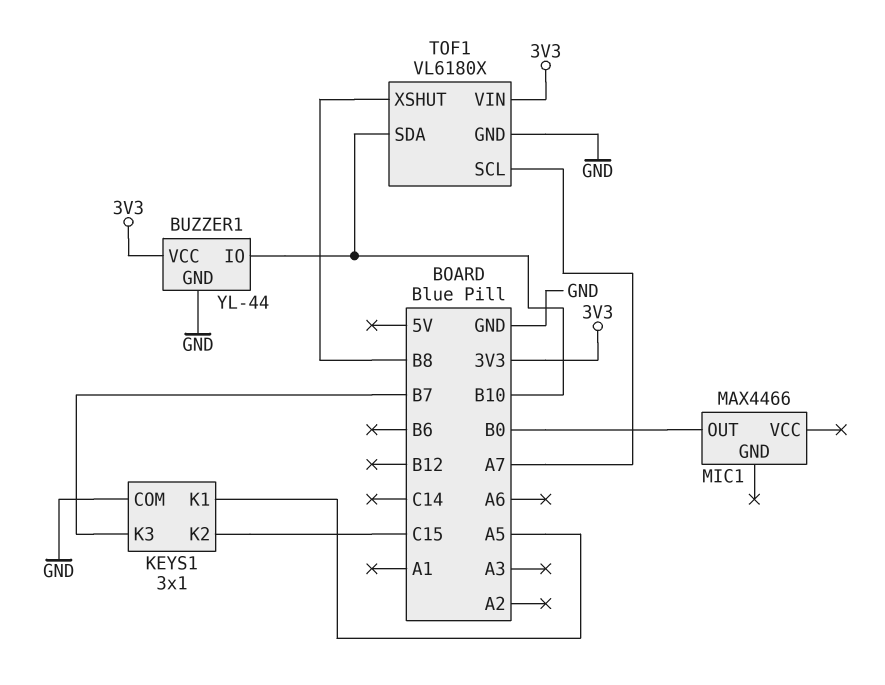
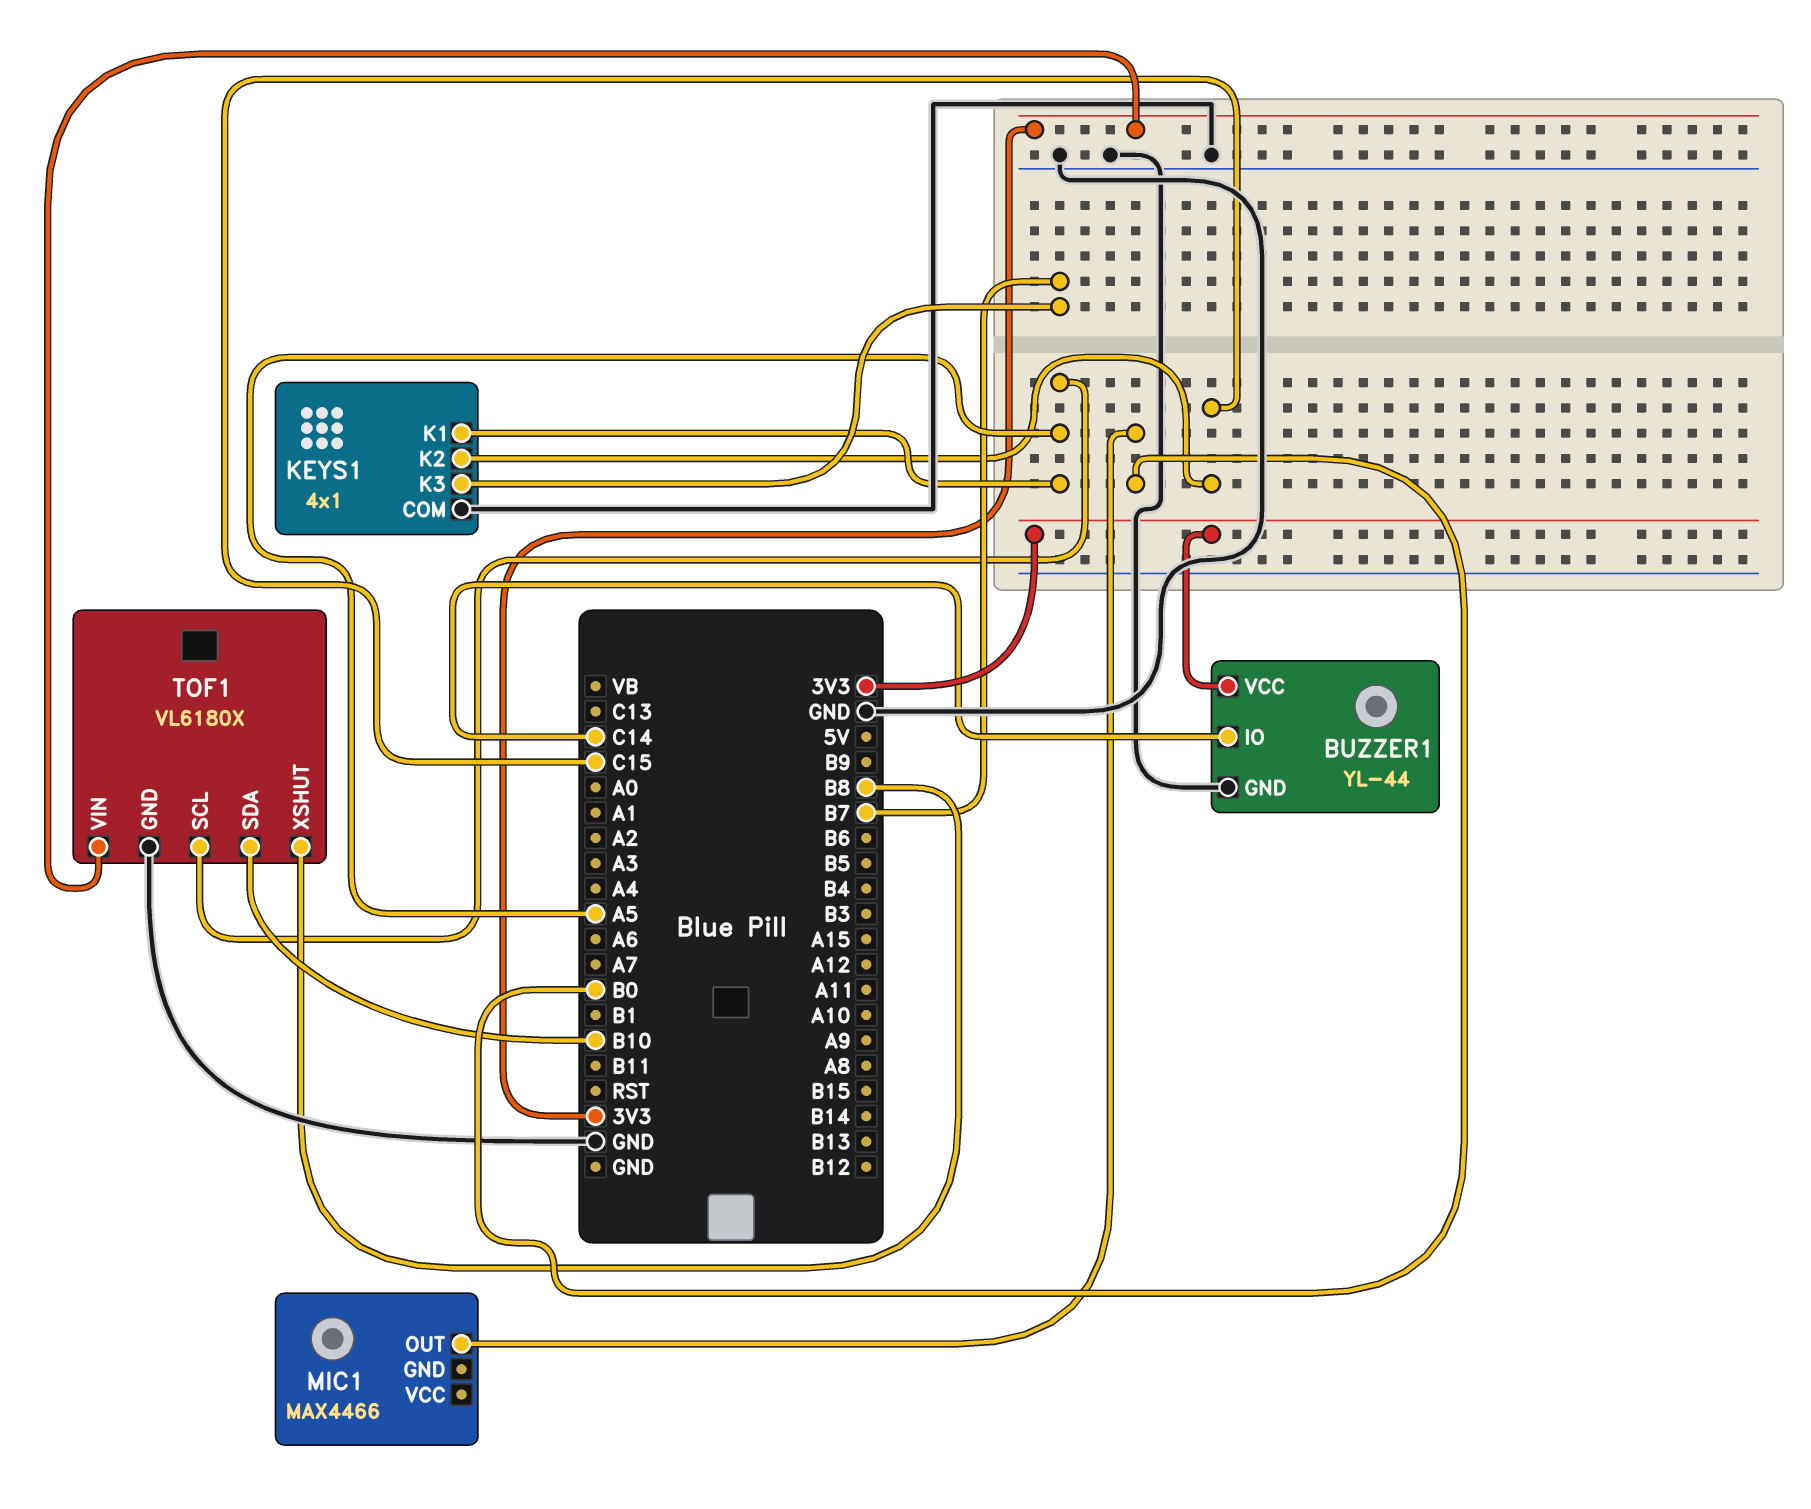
BUZZER1 pin IO: B10 -> C14
KEYS1: 3x1 -> 4x1
TOF1 pin SCL: A7 -> A5

